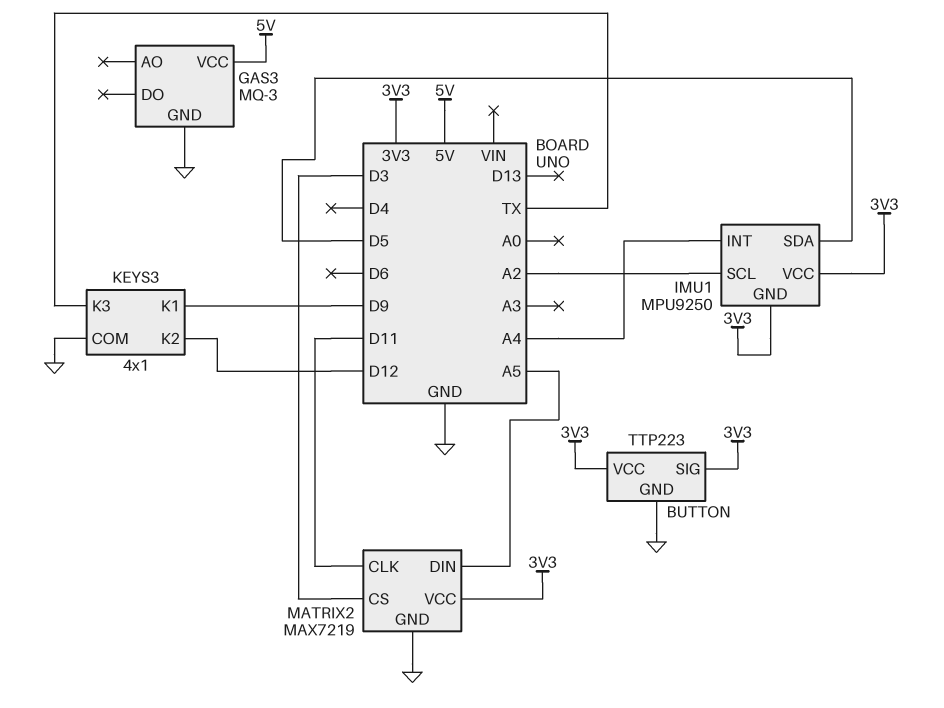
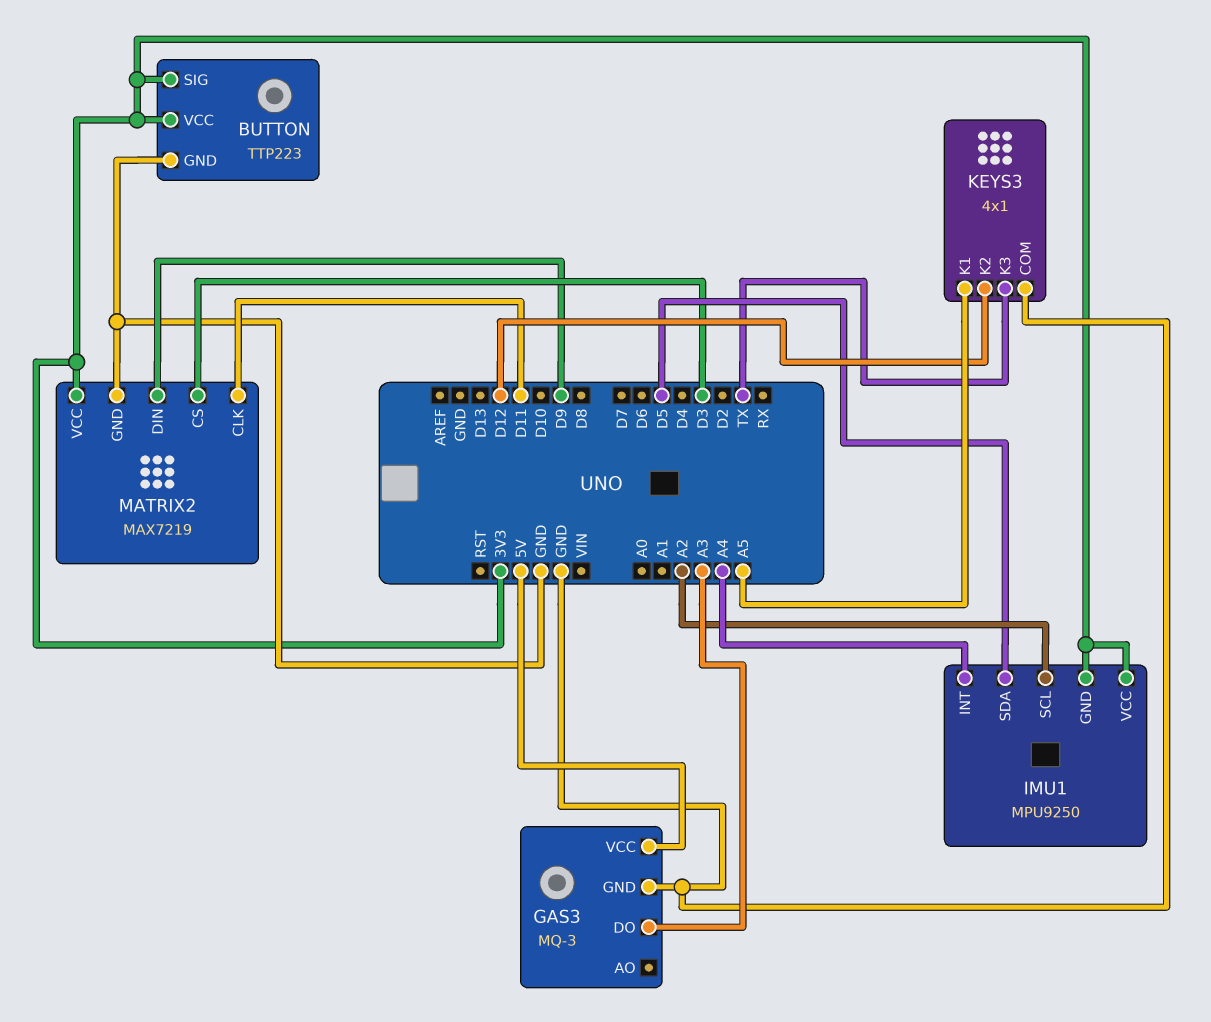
GAS3 pin DO: none -> A3
KEYS3 pin K1: D9 -> A5
MATRIX2 pin DIN: A5 -> D9

